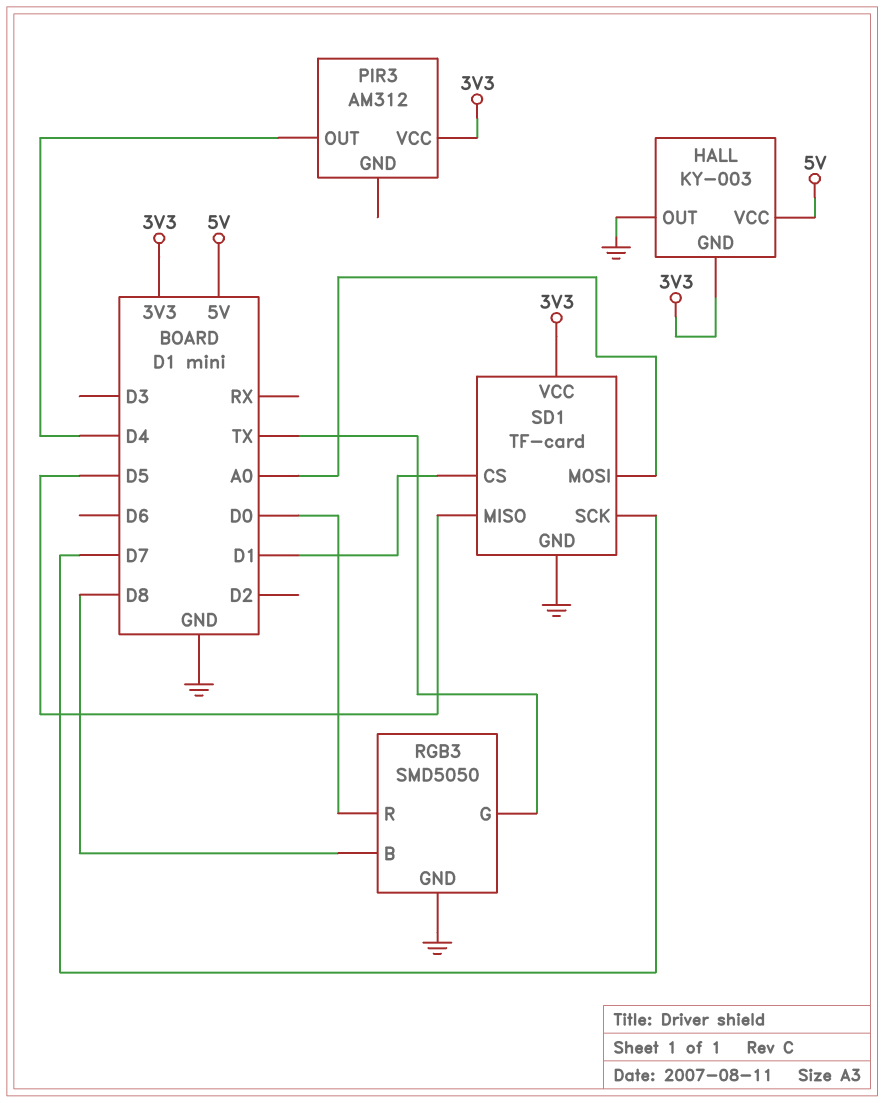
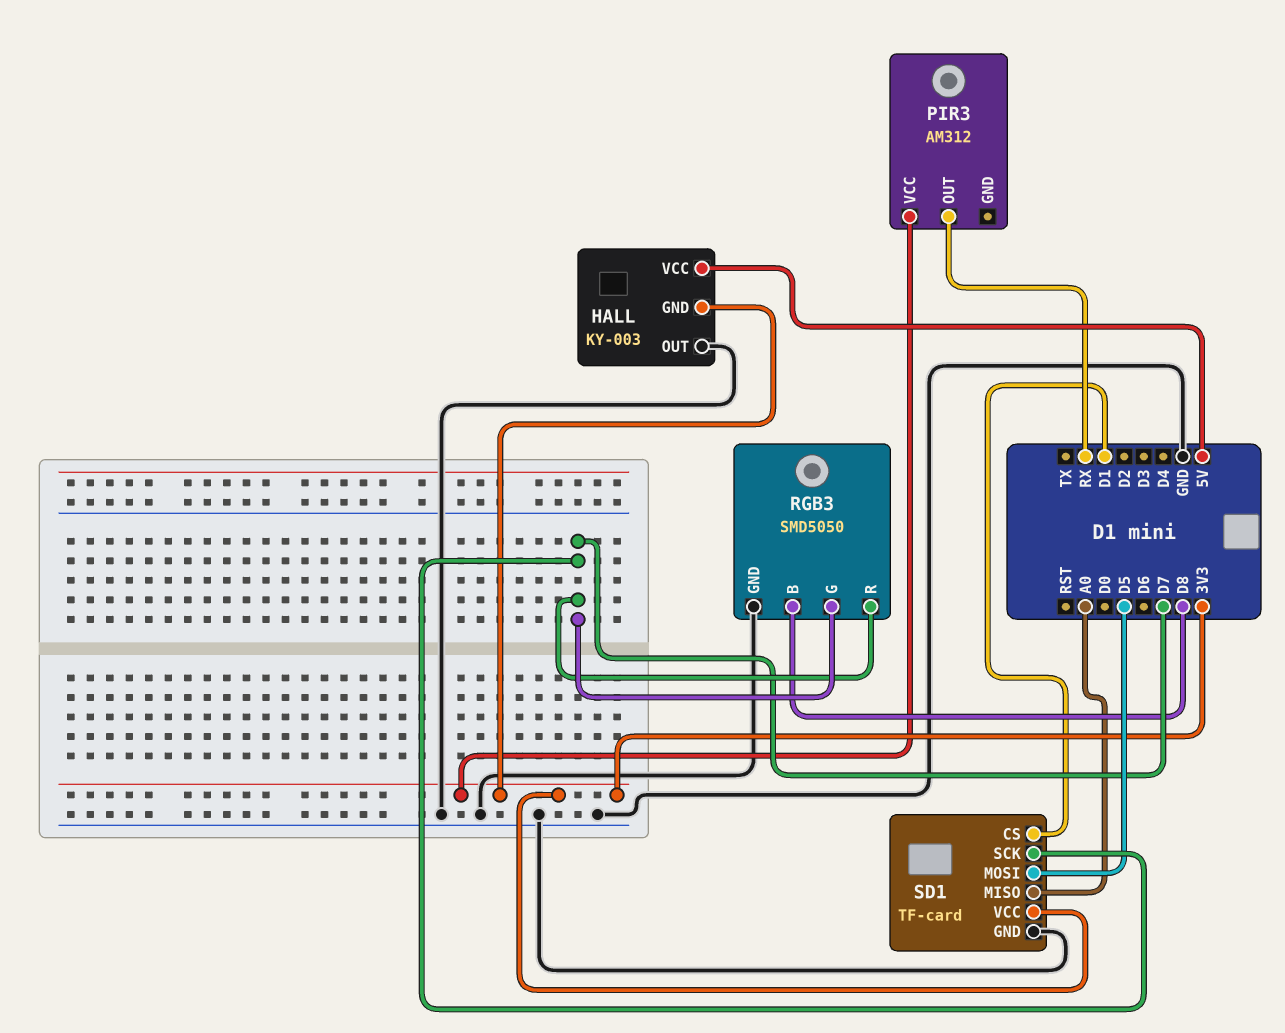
PIR3 pin OUT: D4 -> RX
RGB3 pin G: TX -> D7
RGB3 pin R: D0 -> D7
SD1 pin MISO: D5 -> A0
SD1 pin MOSI: A0 -> D5

